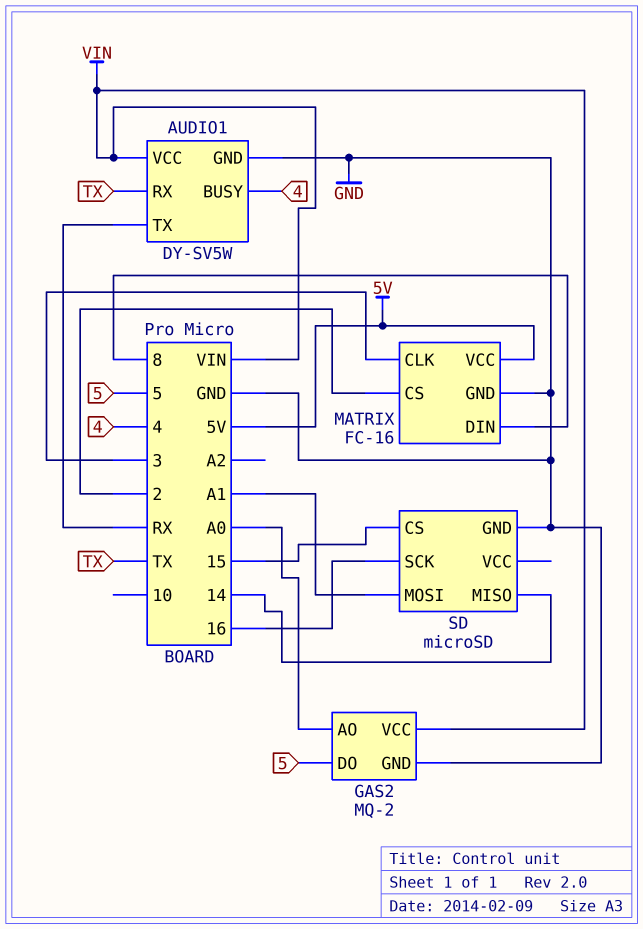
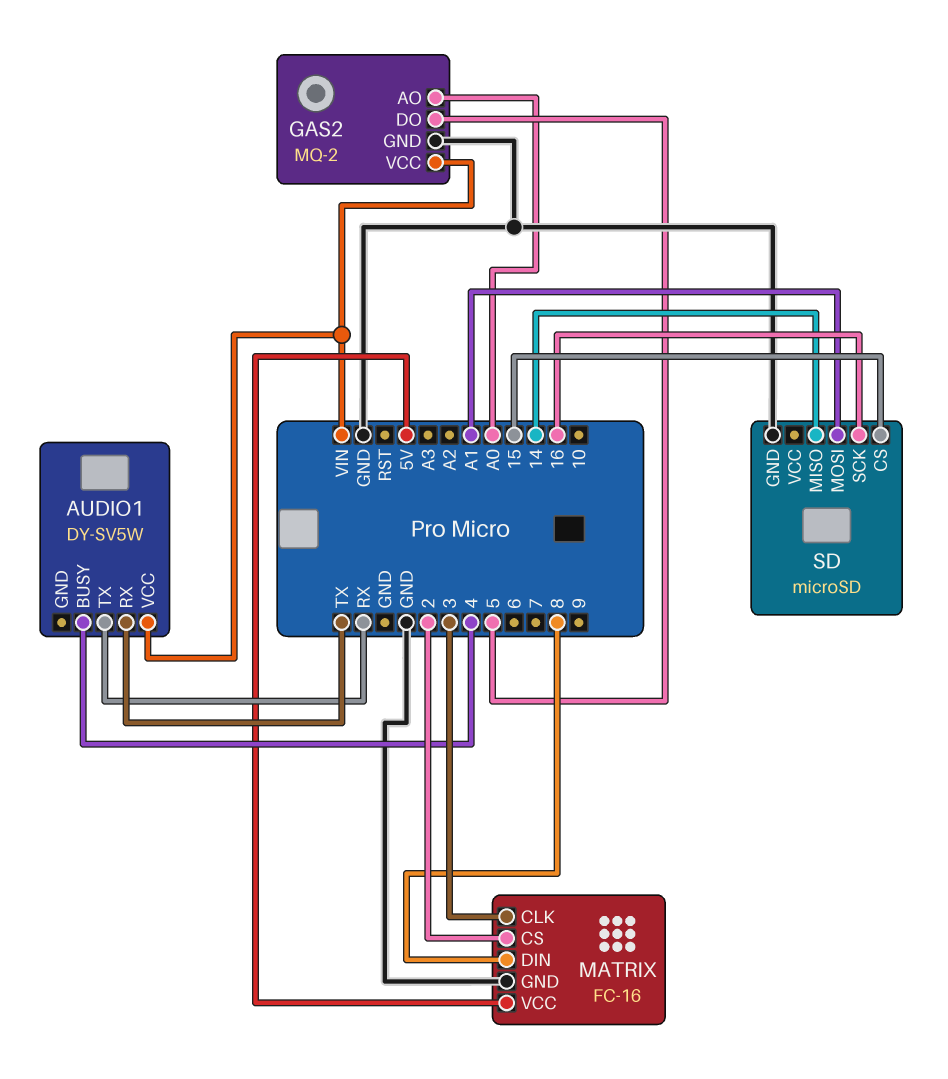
AUDIO1 pin GND: GND -> none

